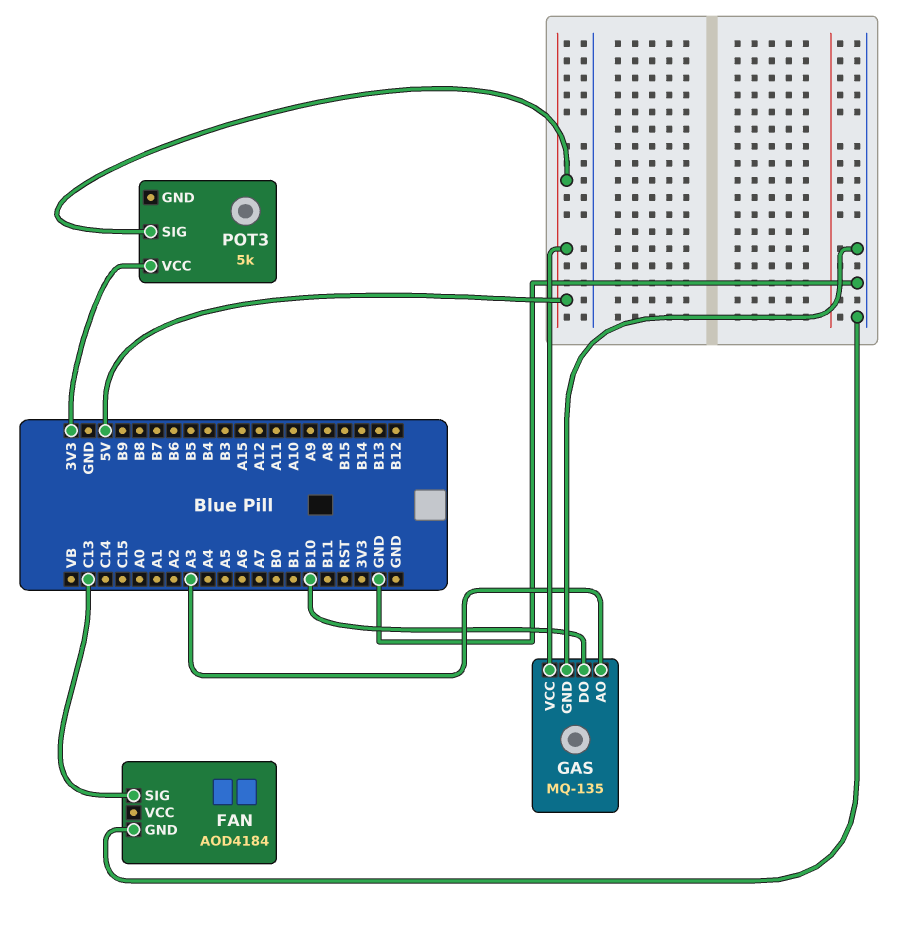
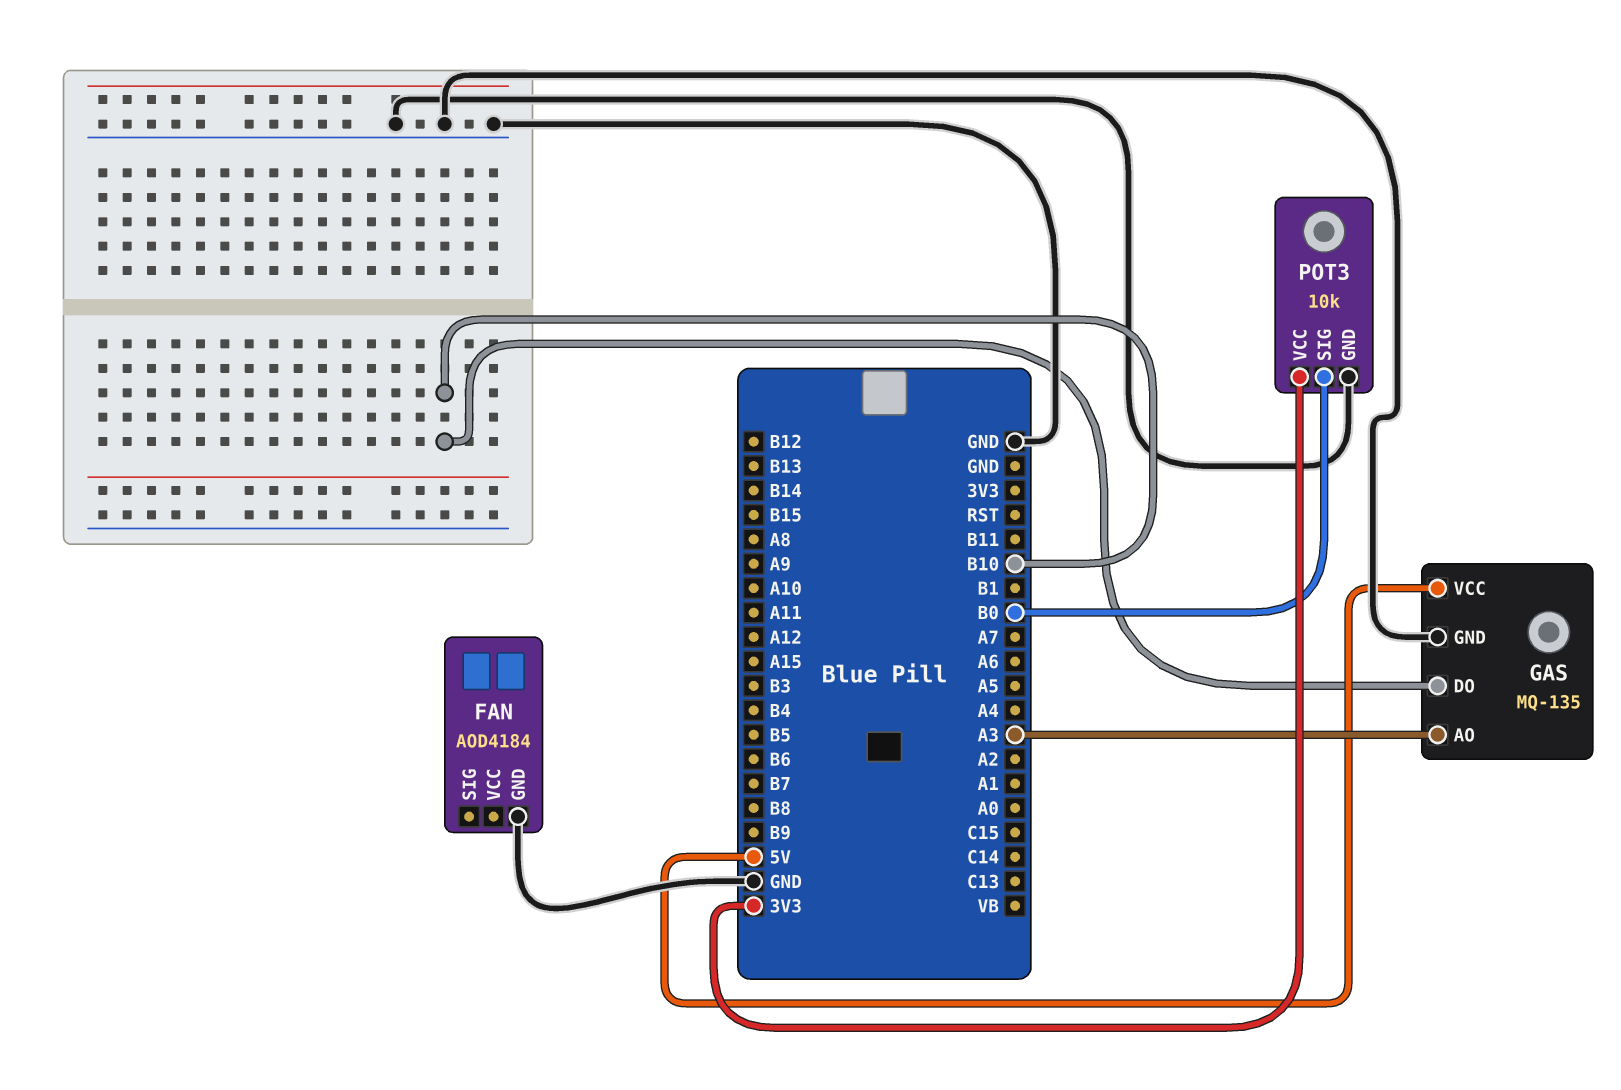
FAN pin SIG: C13 -> none
POT3: 5k -> 10k
POT3 pin GND: none -> GND
POT3 pin SIG: 5V -> B0

